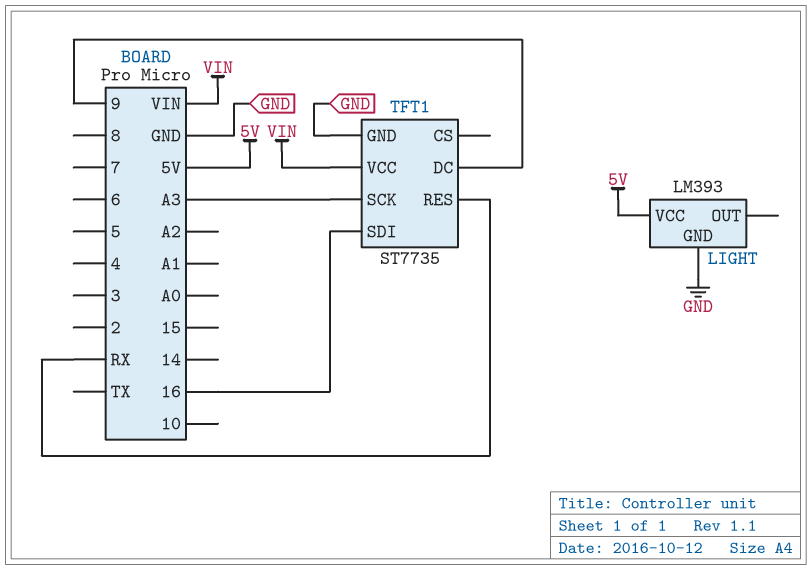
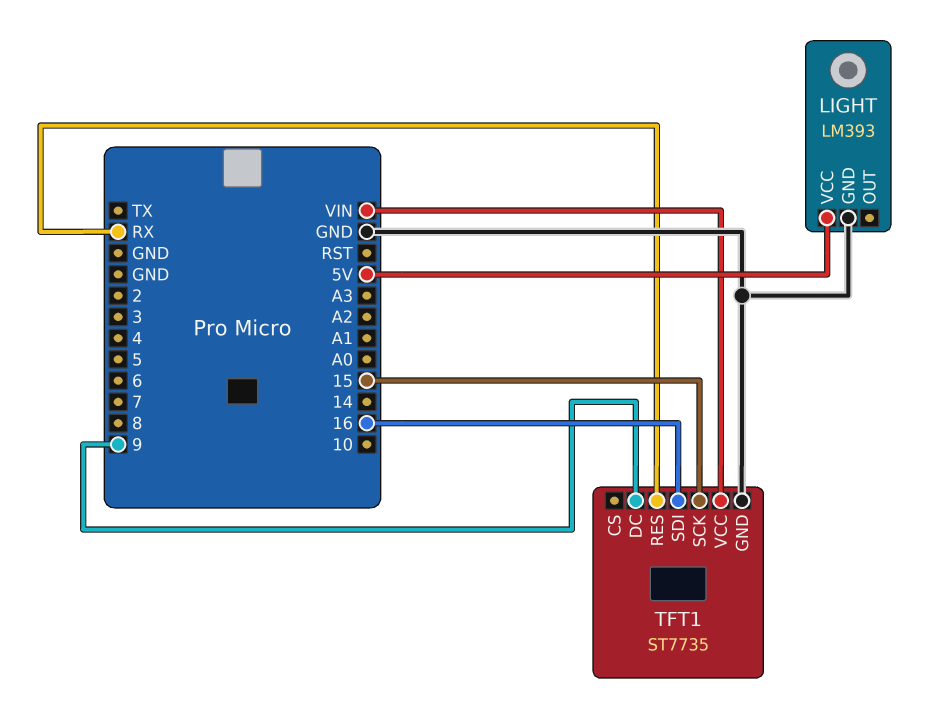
TFT1 pin SCK: A3 -> 15

